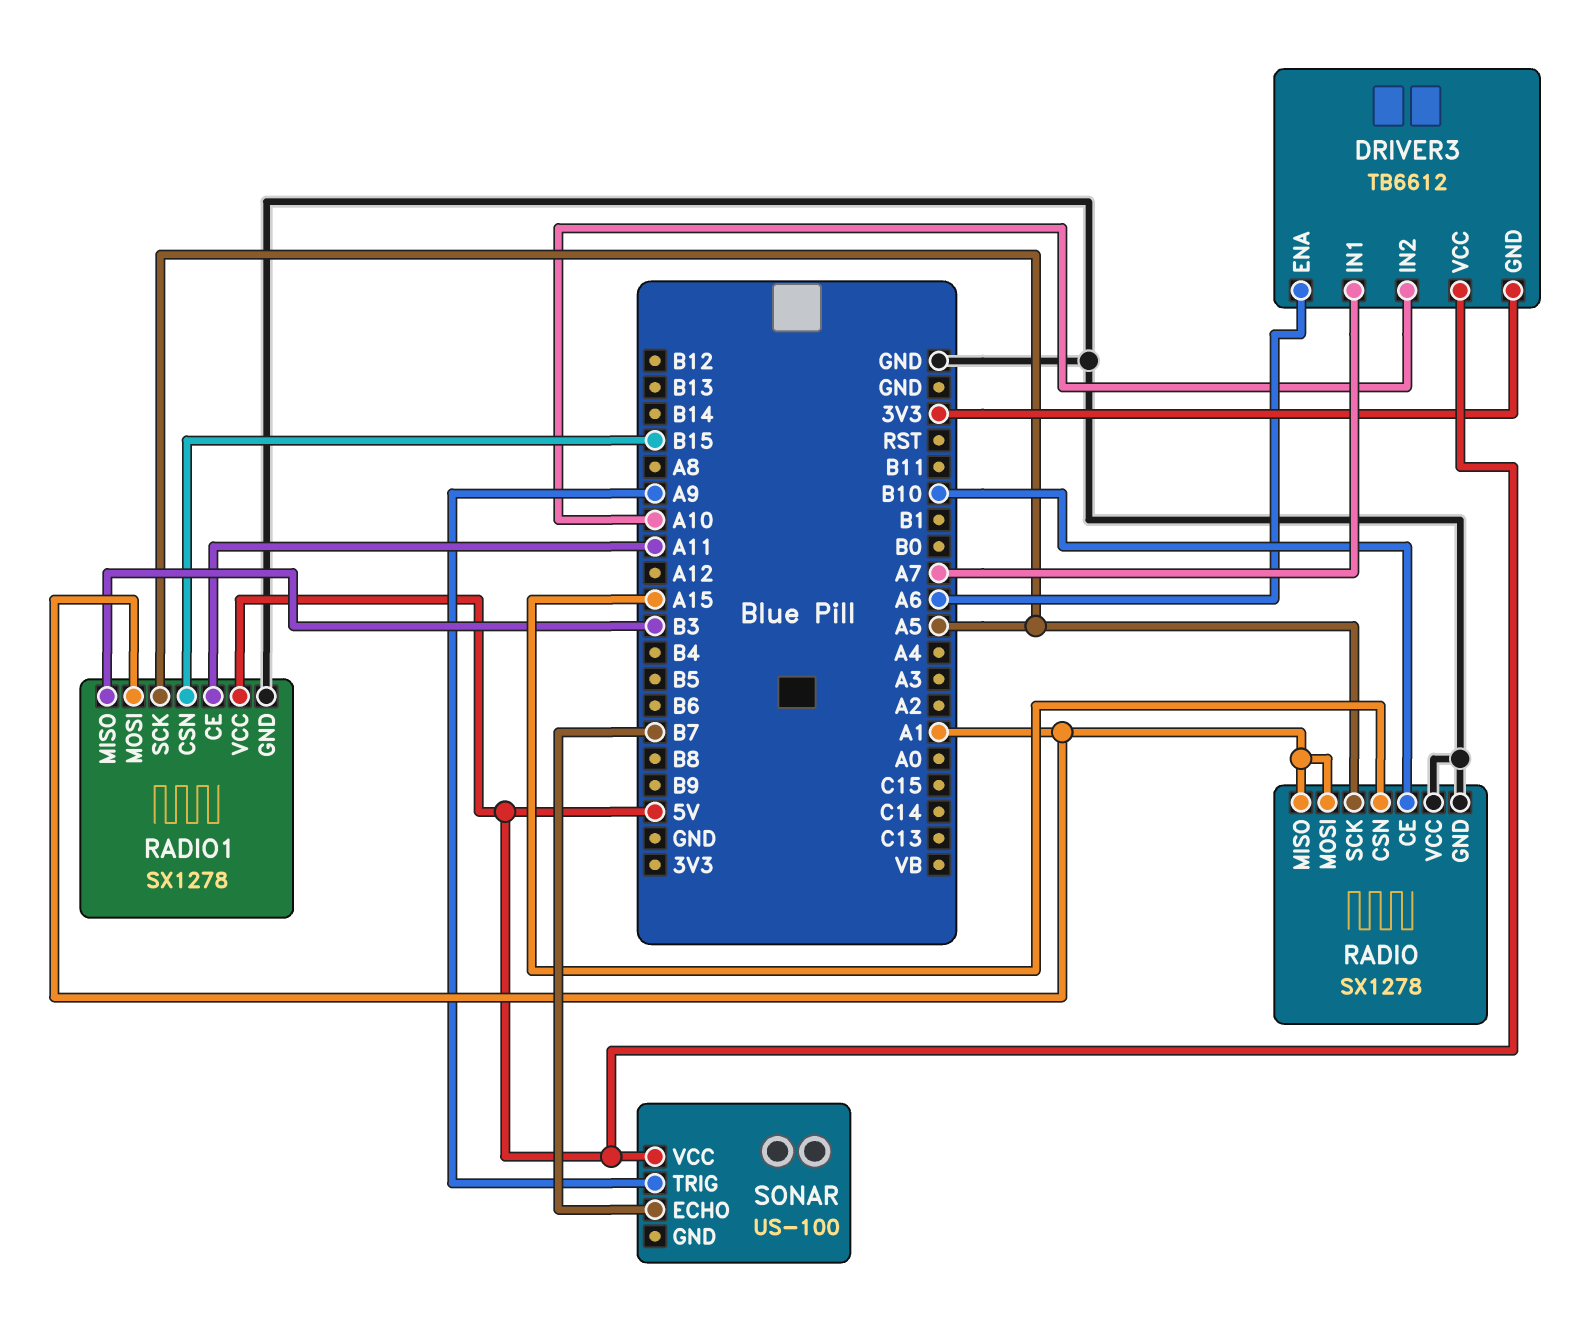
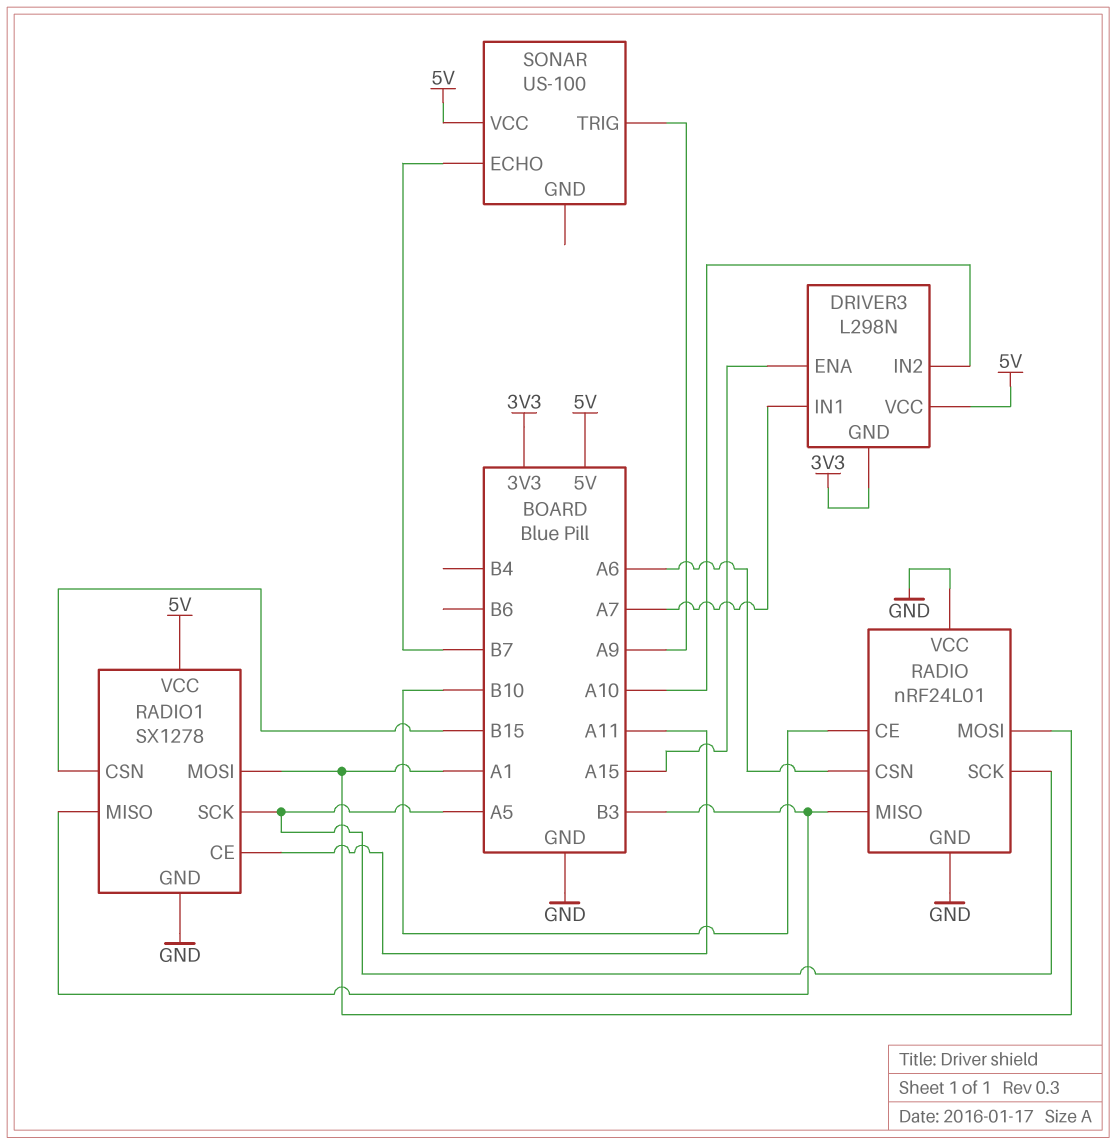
DRIVER3: TB6612 -> L298N
DRIVER3 pin ENA: A6 -> A15
RADIO: SX1278 -> nRF24L01
RADIO pin CSN: A15 -> A6
RADIO pin MISO: A1 -> B3

